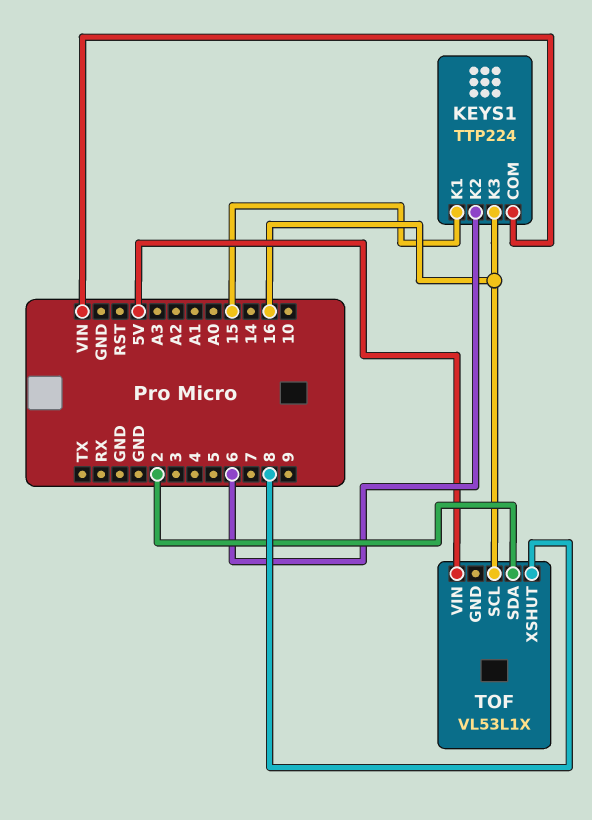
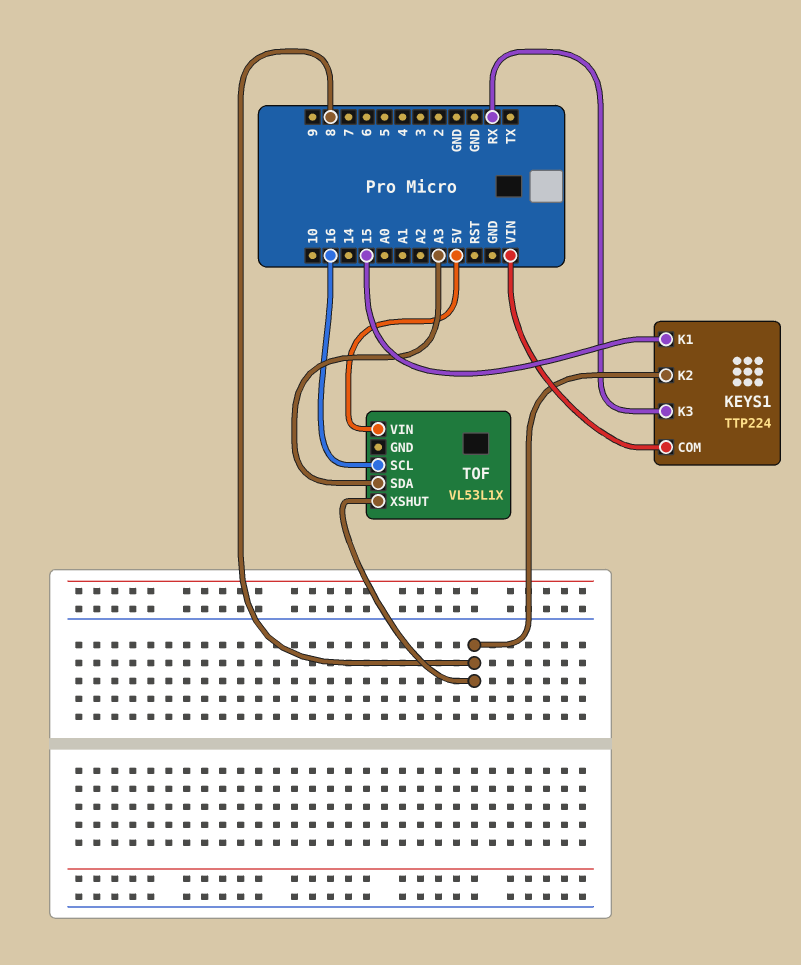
KEYS1 pin K2: 6 -> 8
KEYS1 pin K3: 16 -> RX
TOF pin SDA: 2 -> A3

